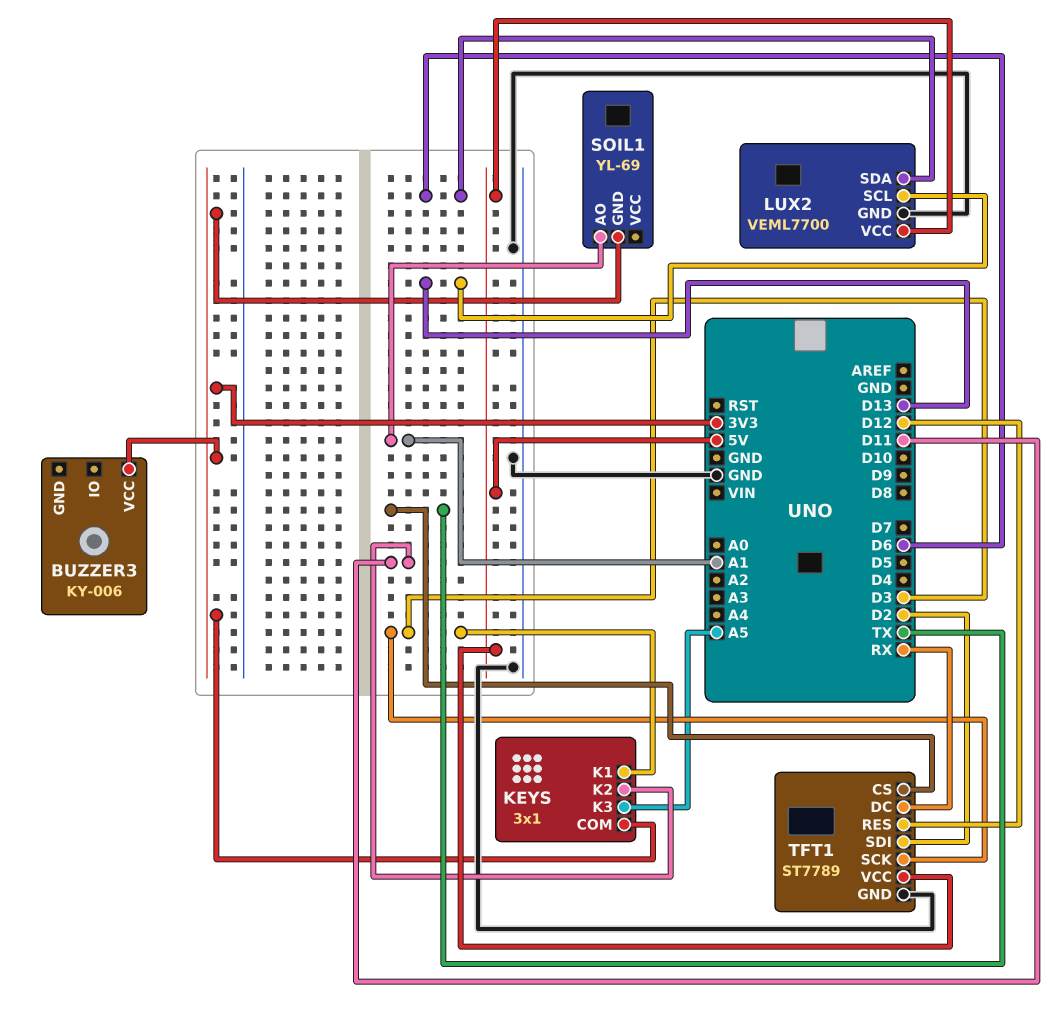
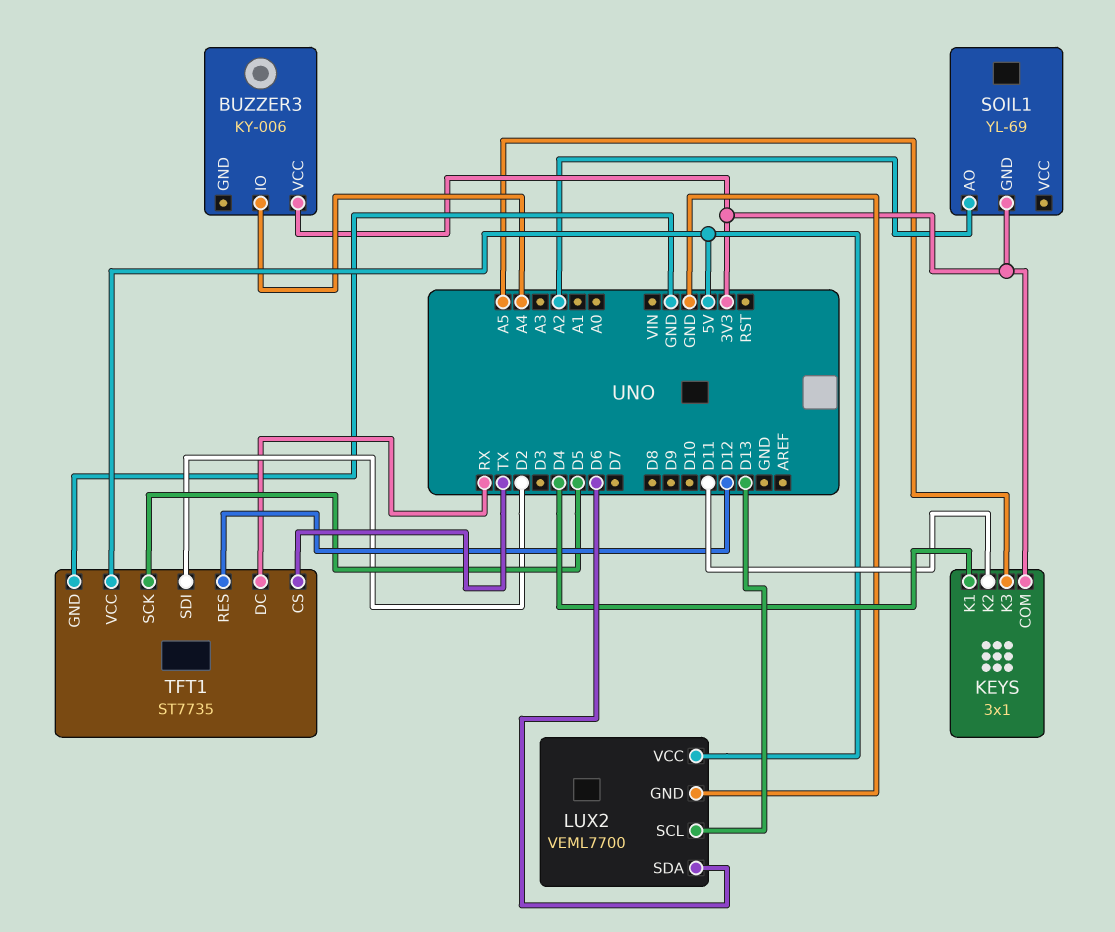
BUZZER3 pin IO: none -> A4
KEYS pin K1: D3 -> D4
SOIL1 pin AO: A1 -> A2
TFT1: ST7789 -> ST7735
TFT1 pin SCK: D3 -> D5

